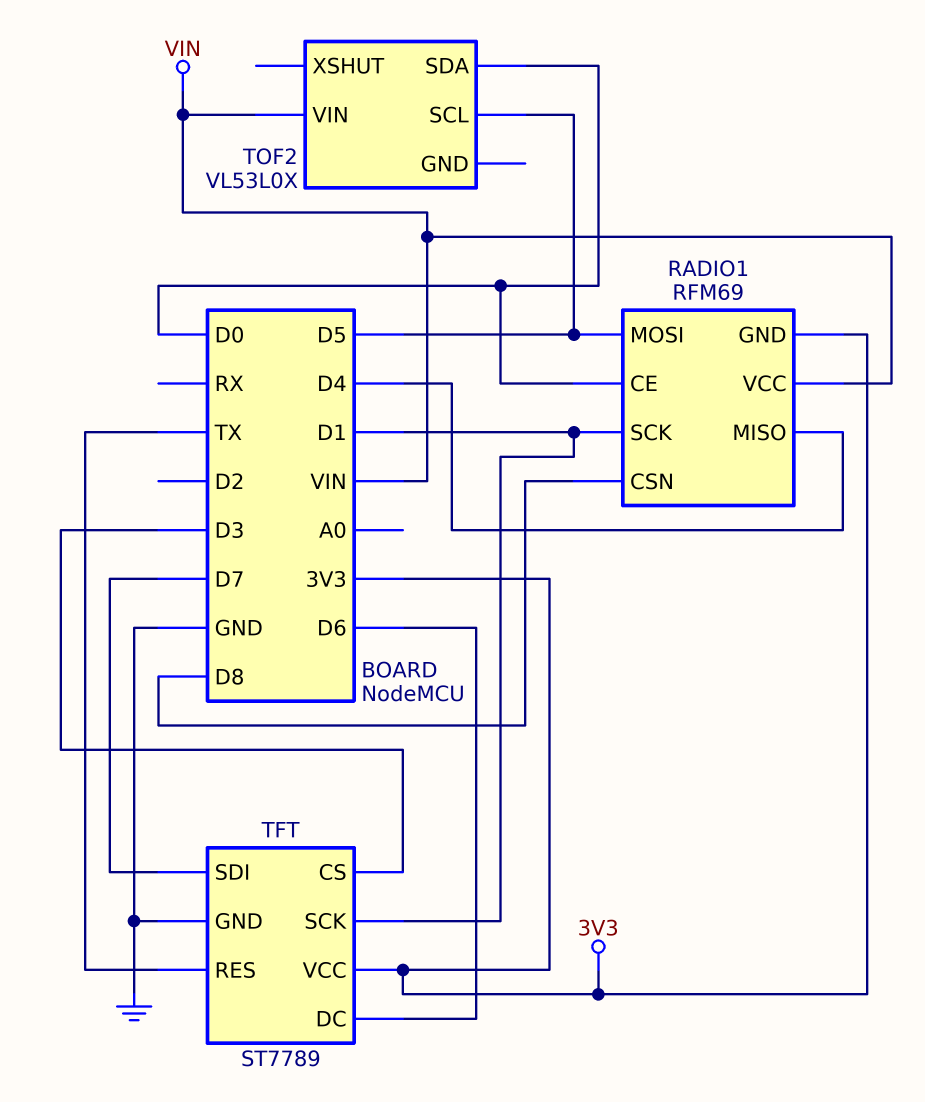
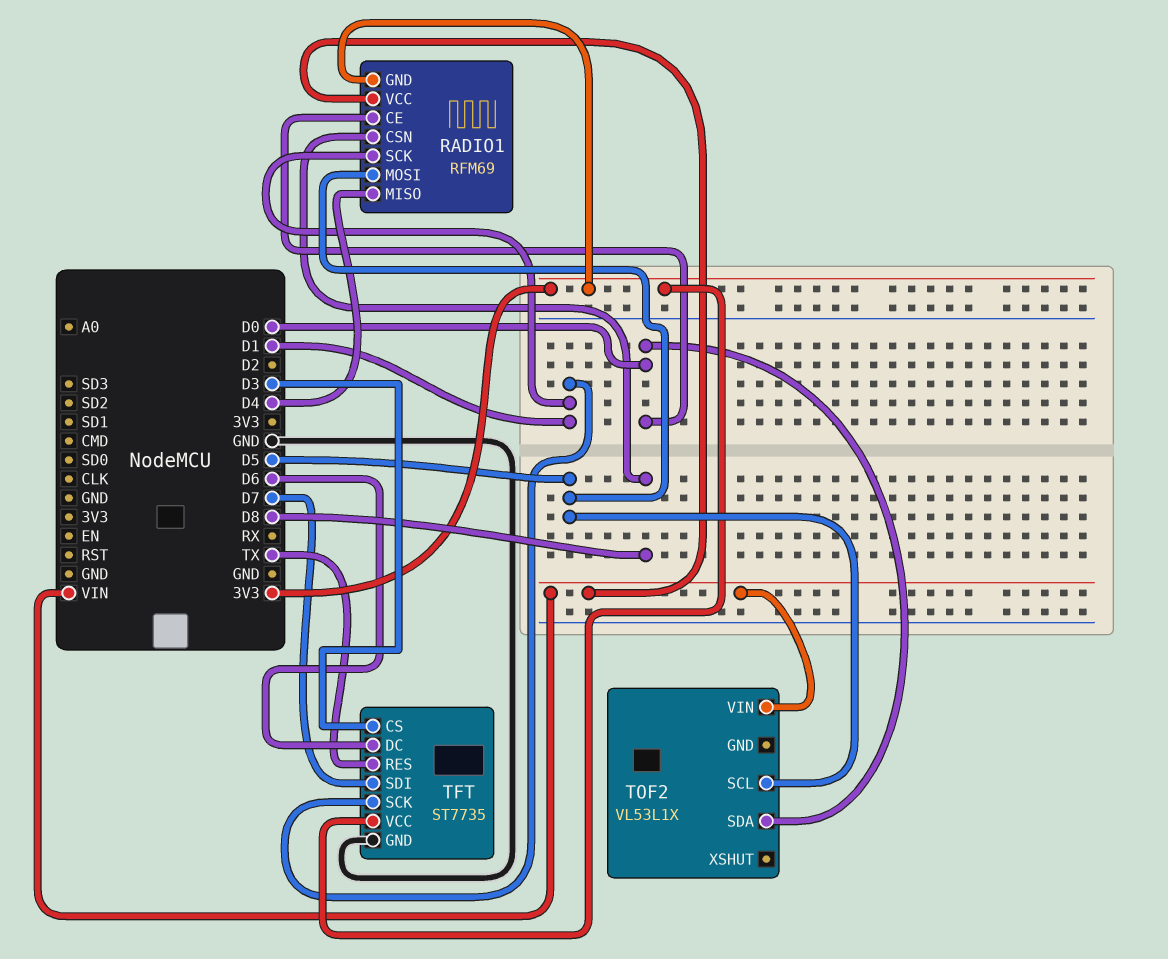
TFT: ST7789 -> ST7735
TOF2: VL53L0X -> VL53L1X

